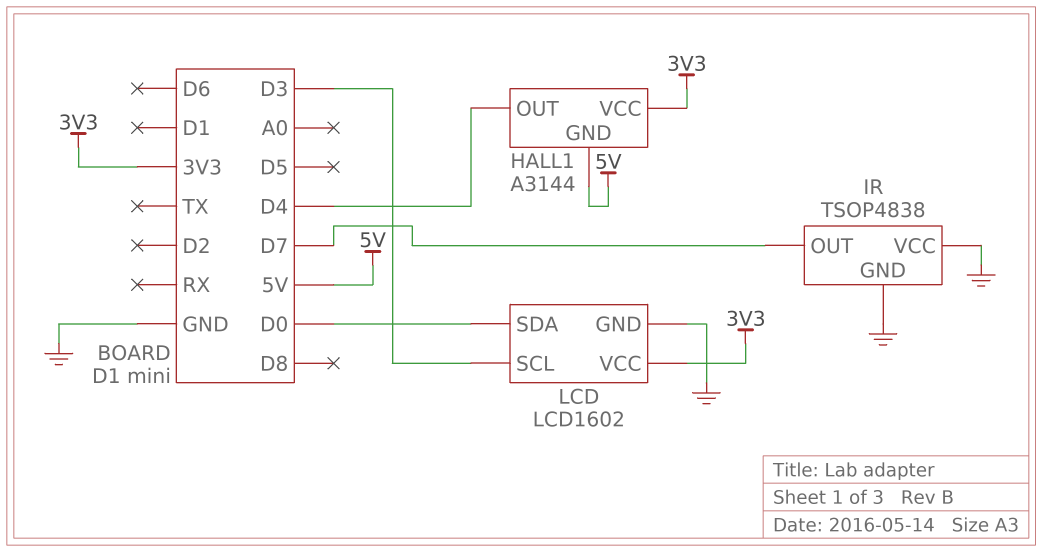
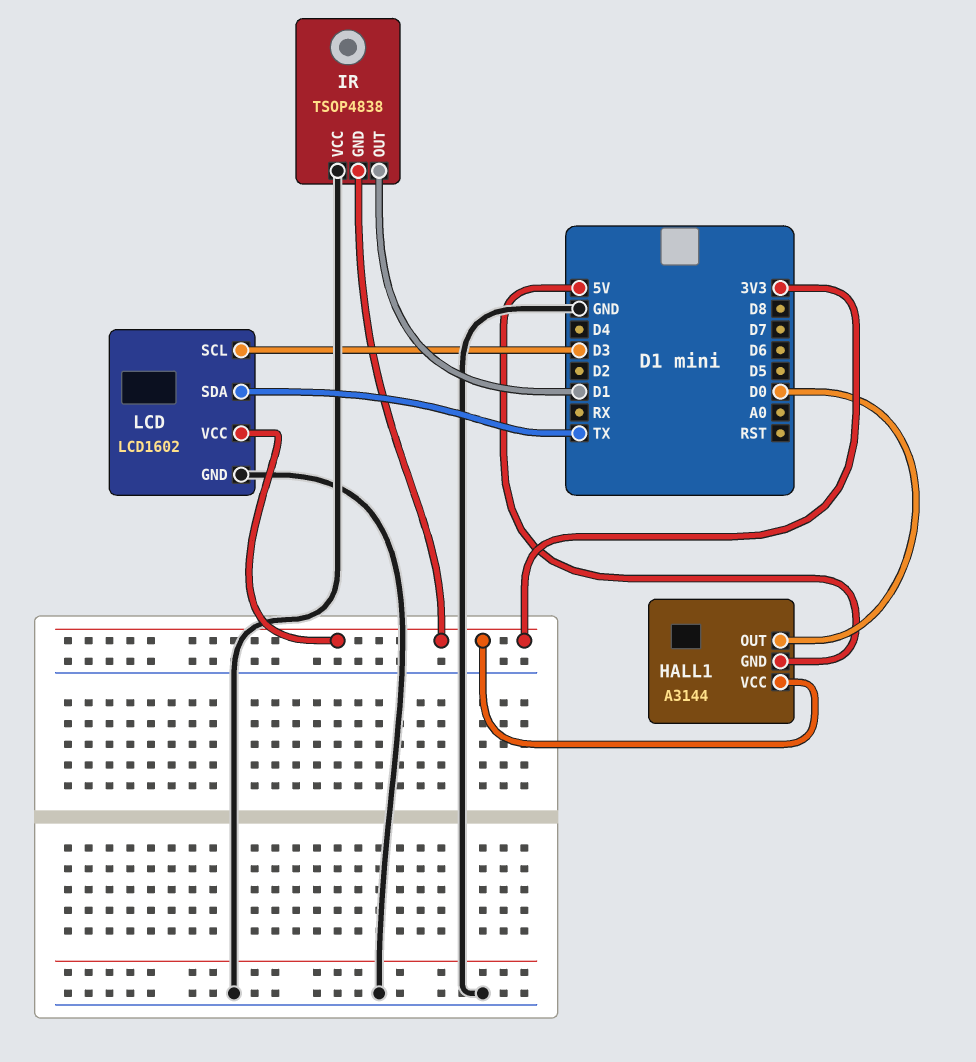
HALL1 pin OUT: D4 -> D0
IR pin GND: GND -> 3V3
IR pin OUT: D7 -> D1
LCD pin SDA: D0 -> TX

